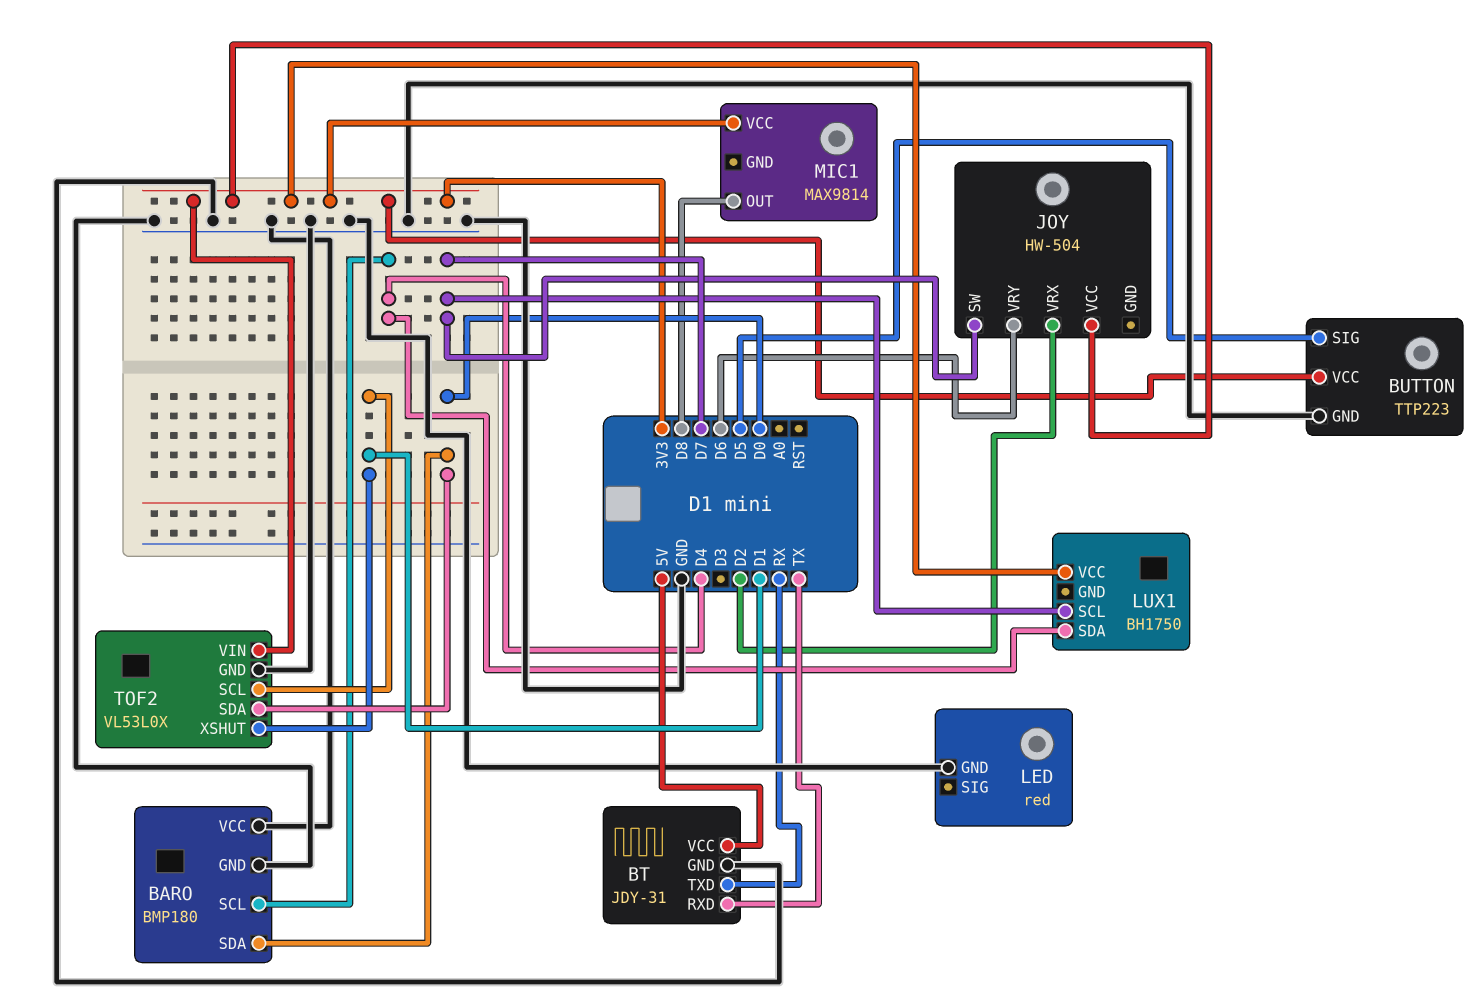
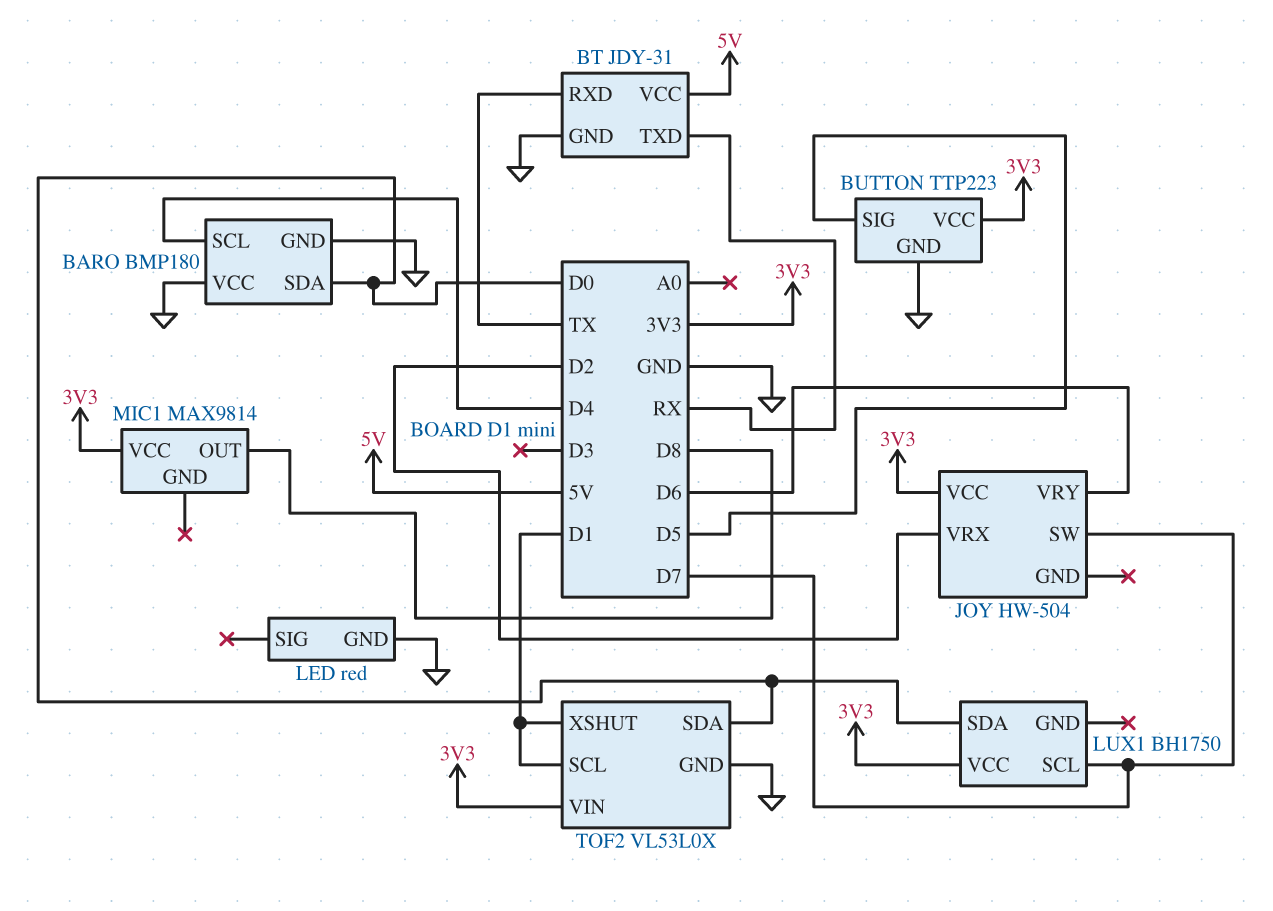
LUX1 pin SDA: D4 -> D0

